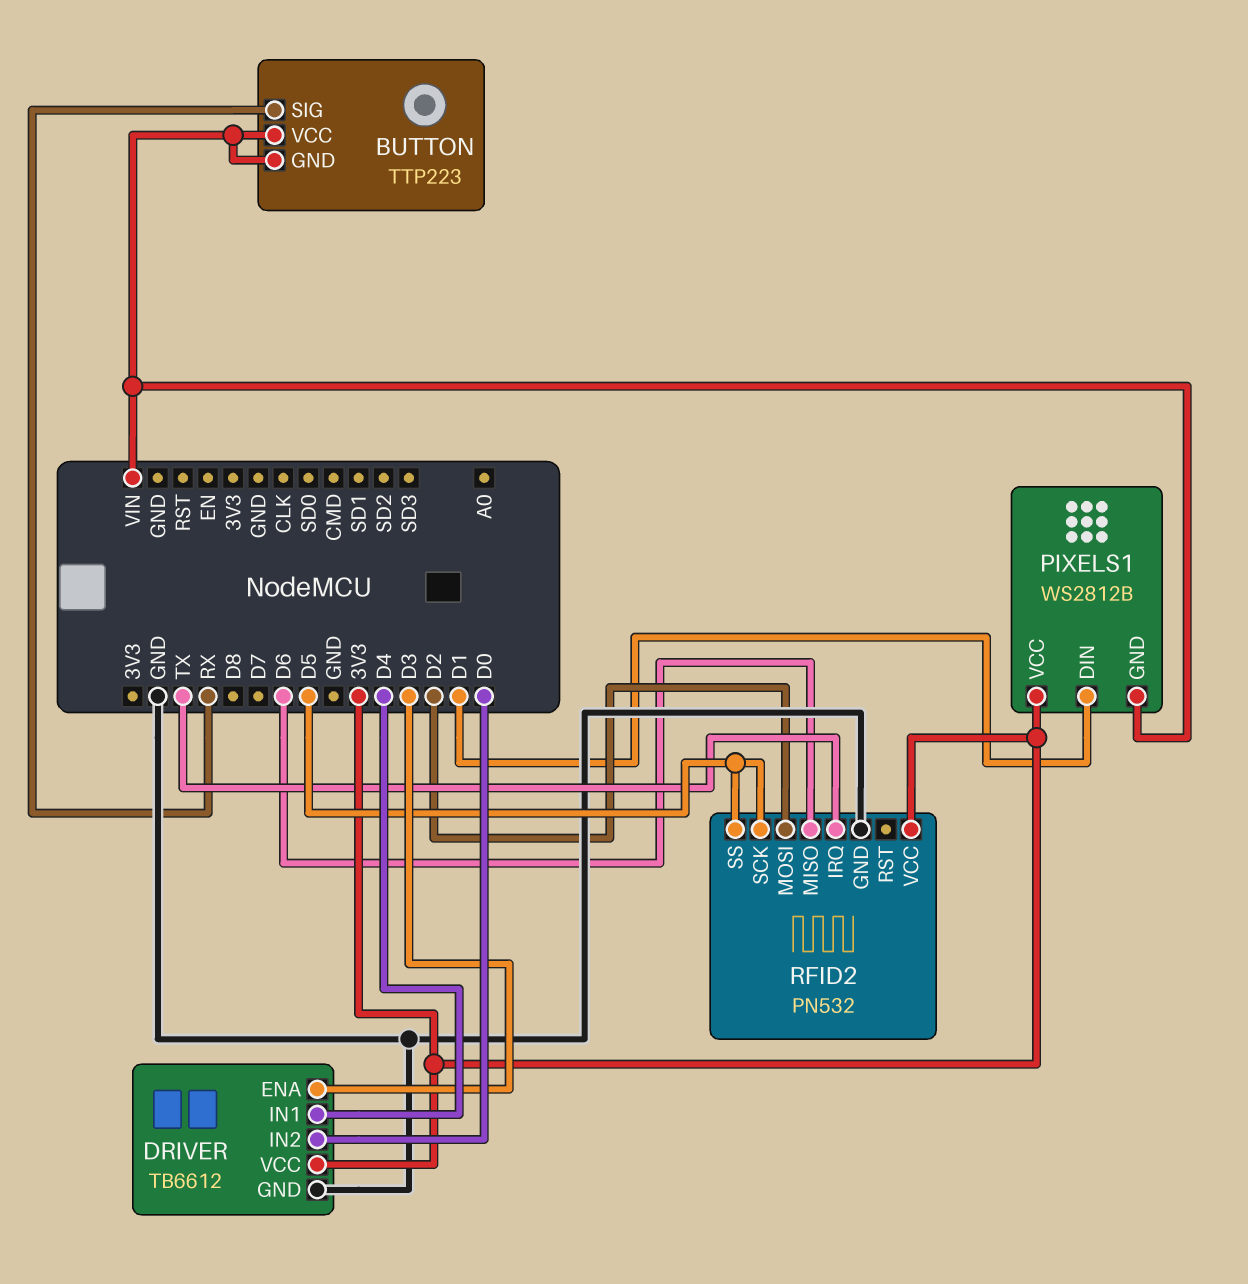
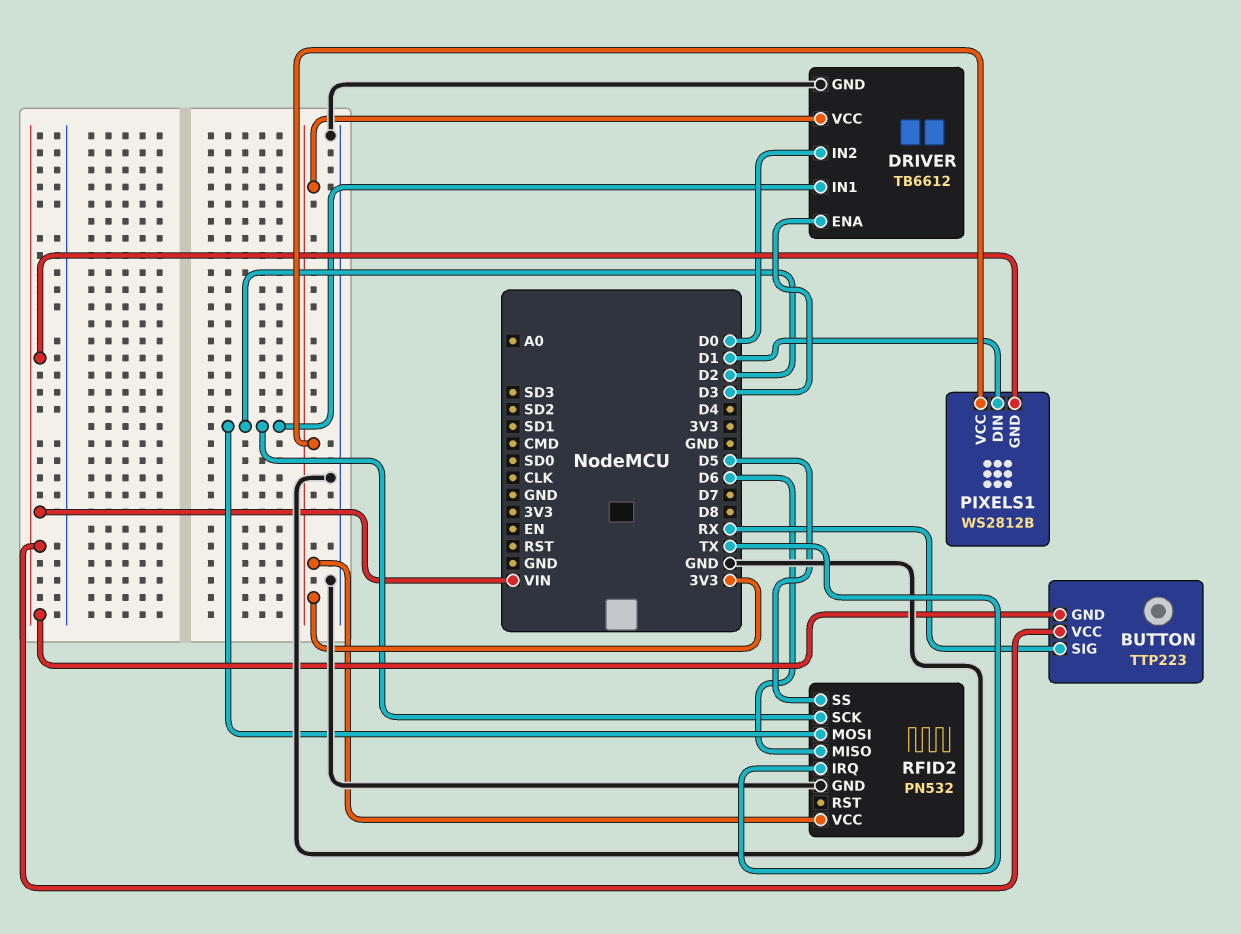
DRIVER pin IN1: D4 -> D2
RFID2 pin SCK: D5 -> D2

